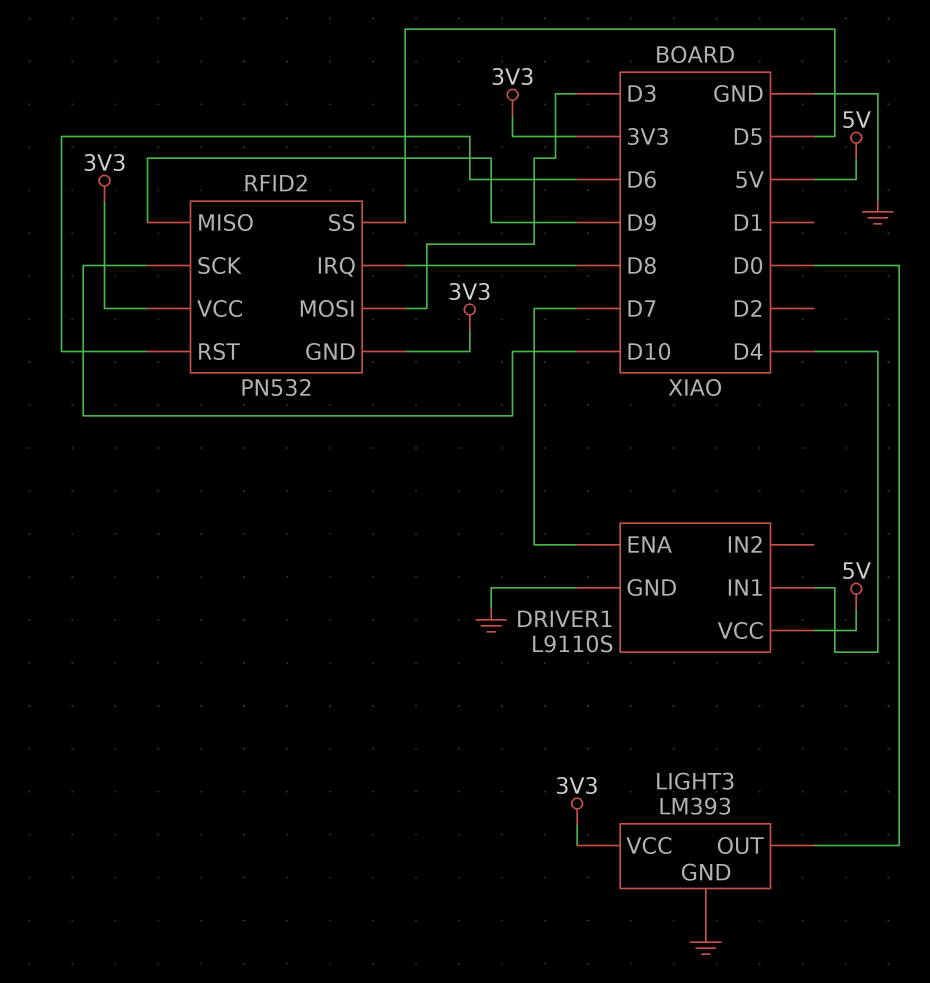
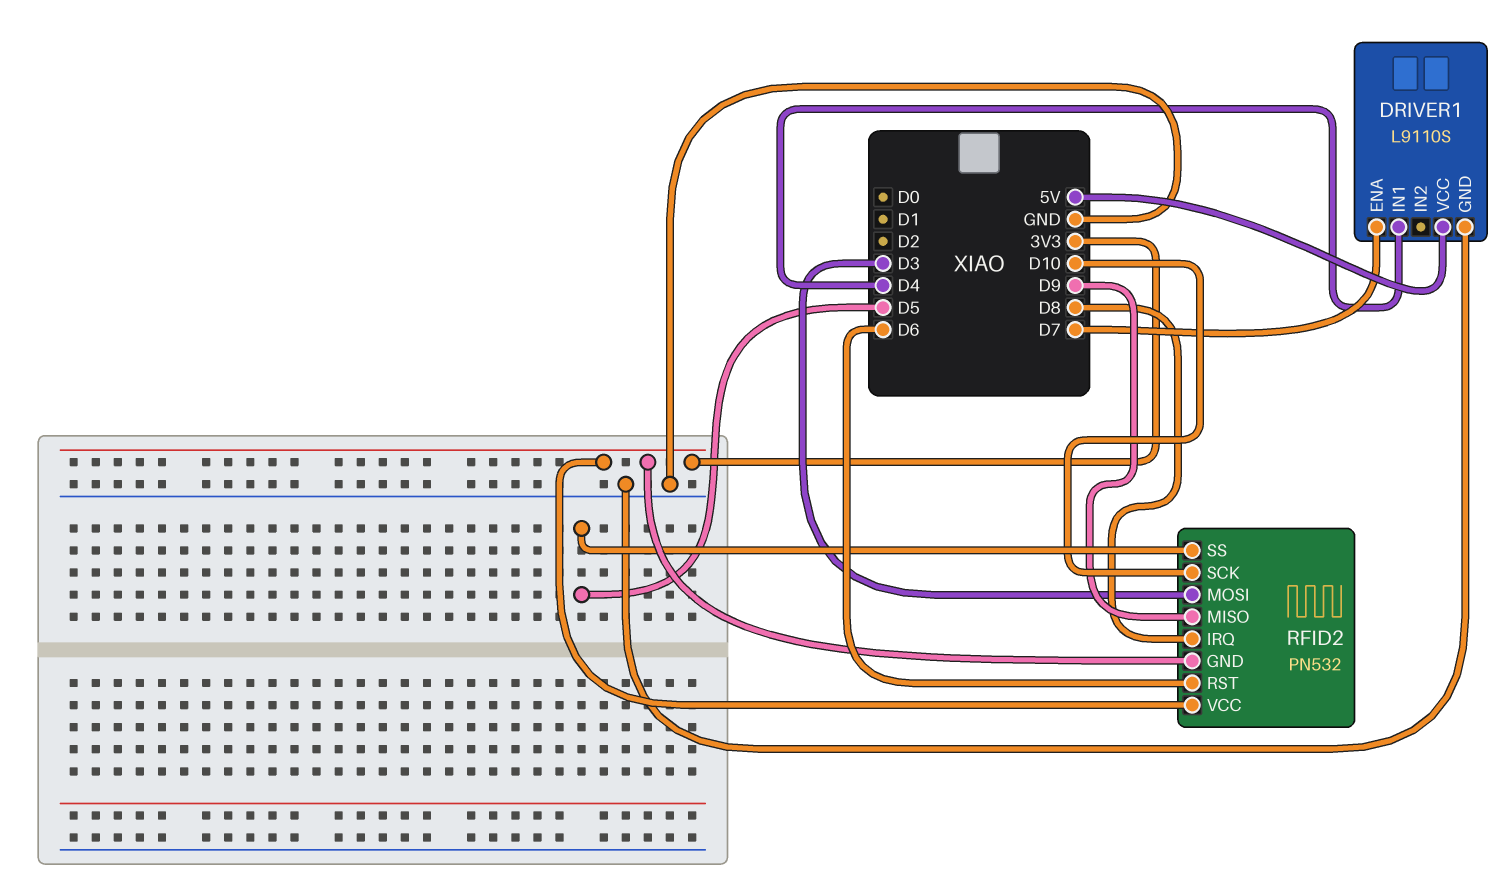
LIGHT3: LM393 -> none
LIGHT3 pin GND: GND -> none
LIGHT3 pin OUT: D0 -> none
LIGHT3 pin VCC: 3V3 -> none

